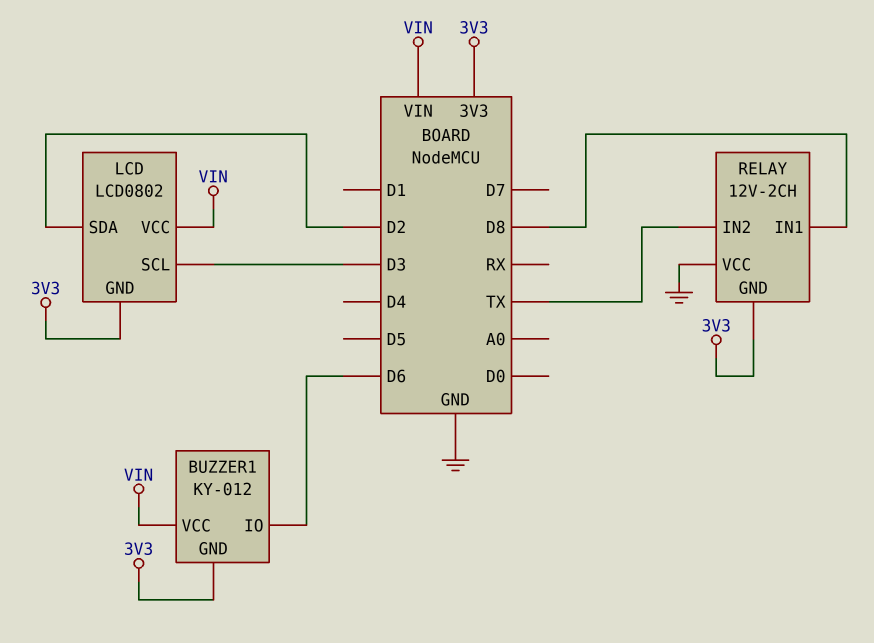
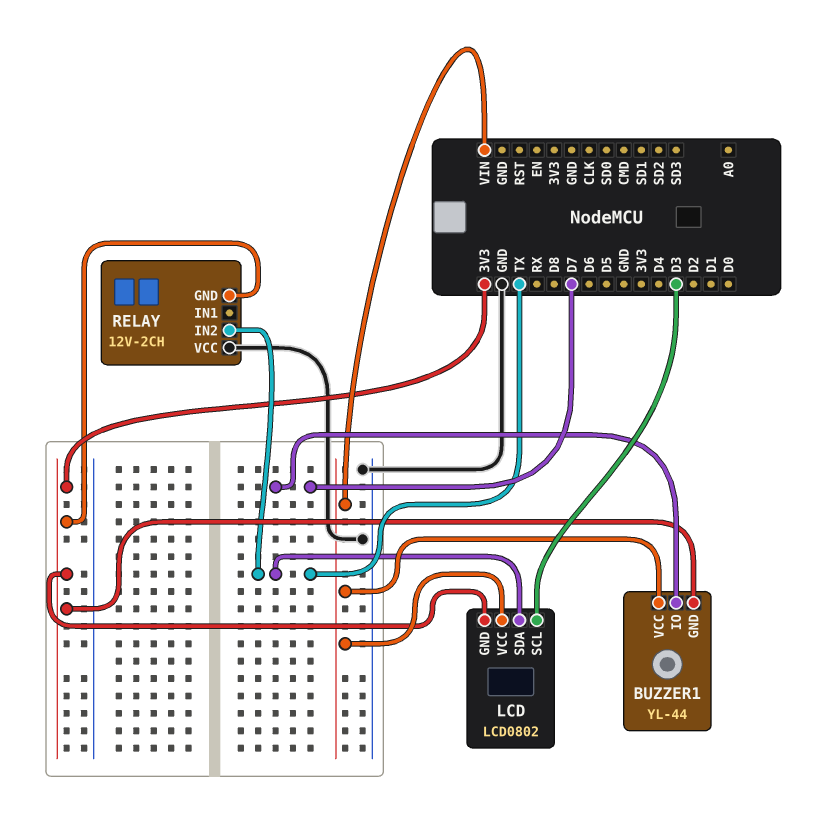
BUZZER1: KY-012 -> YL-44
BUZZER1 pin IO: D6 -> D7
LCD pin SDA: D2 -> TX
RELAY pin IN1: D8 -> none

